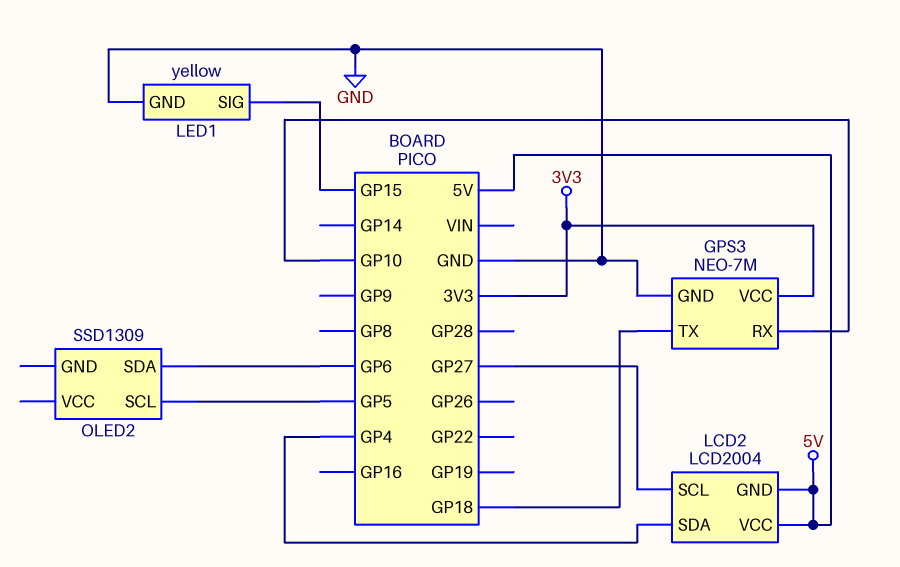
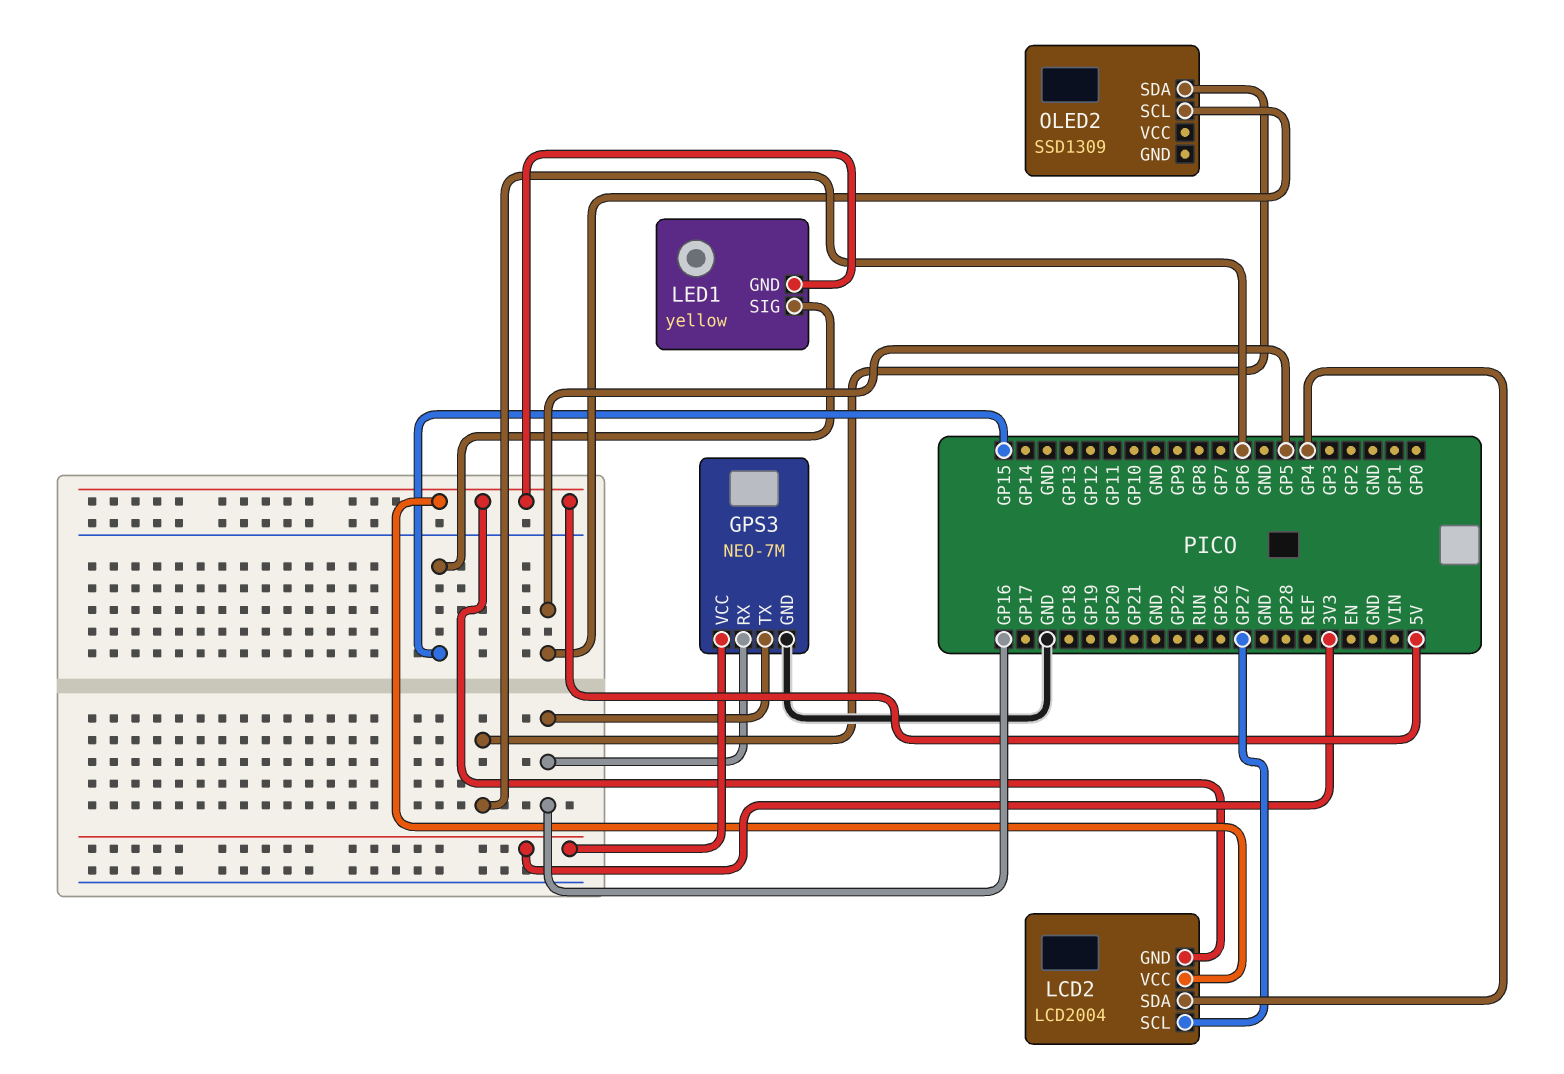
GPS3 pin RX: GP10 -> GP16
GPS3 pin TX: GP18 -> GP16
LED1 pin GND: GND -> 5V

